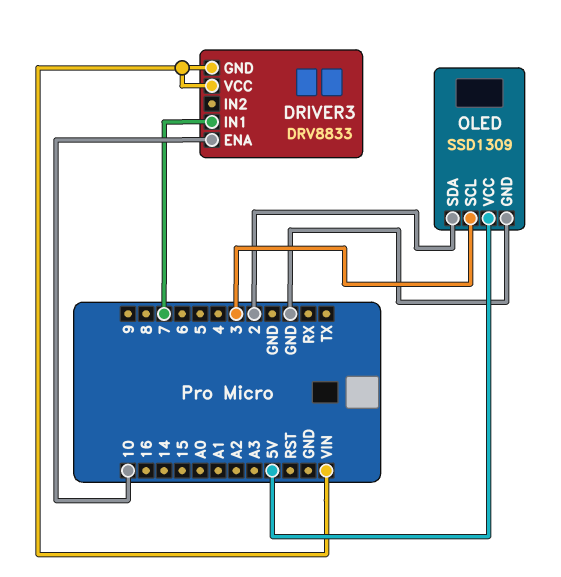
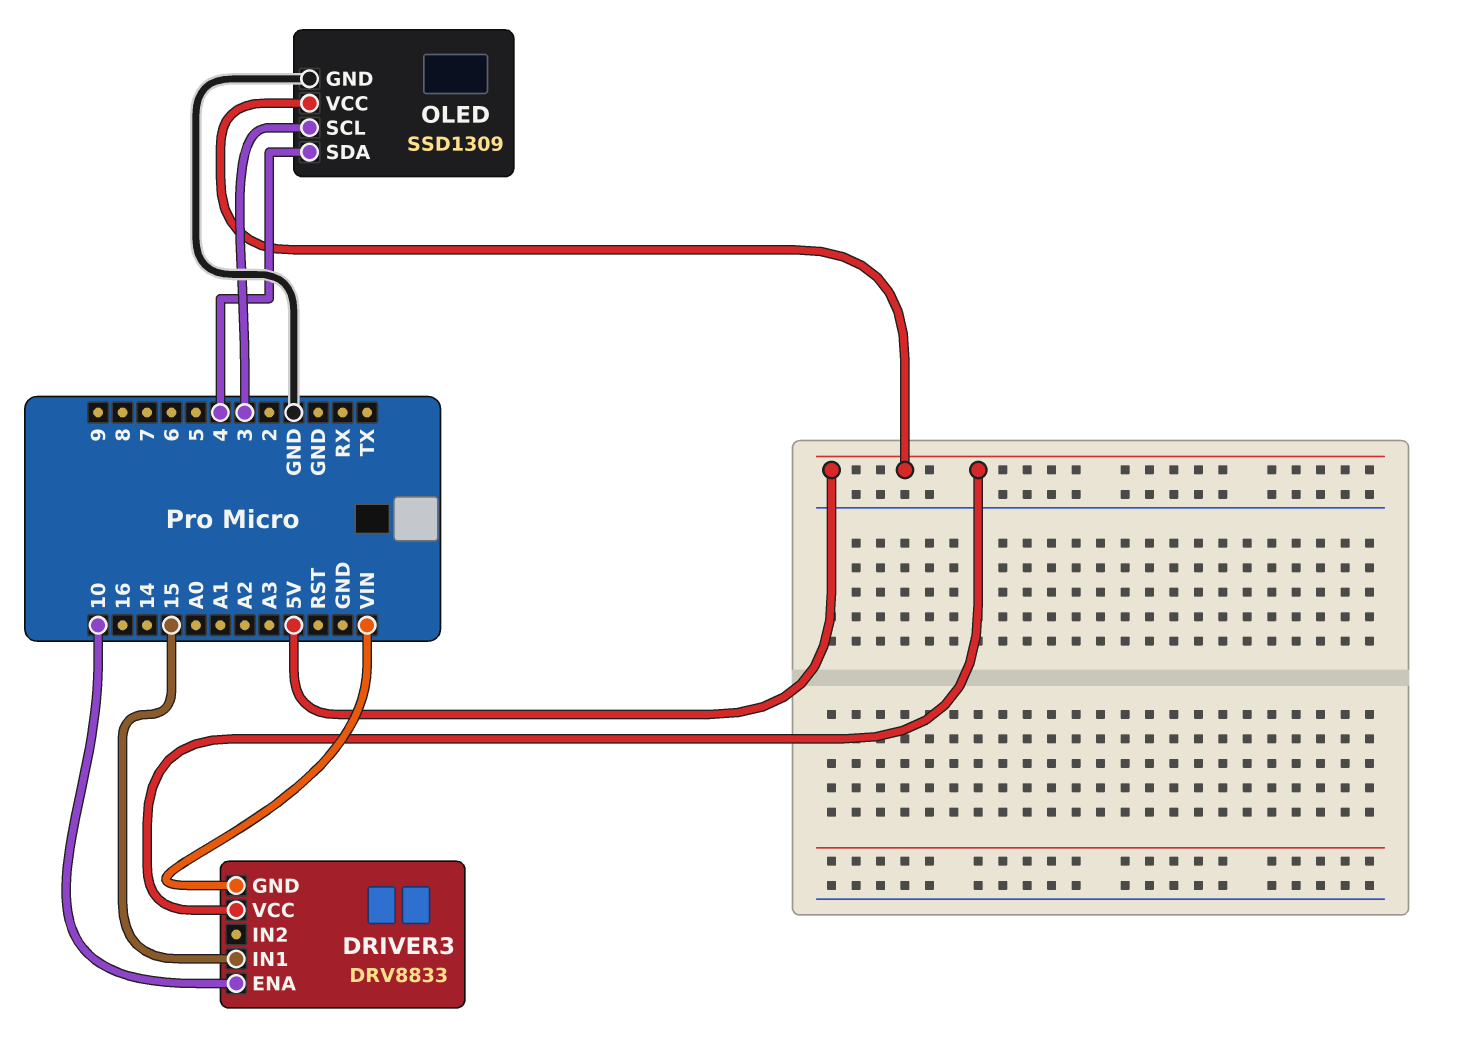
DRIVER3 pin IN1: 7 -> 15
DRIVER3 pin VCC: VIN -> 5V
OLED pin SDA: 2 -> 4

